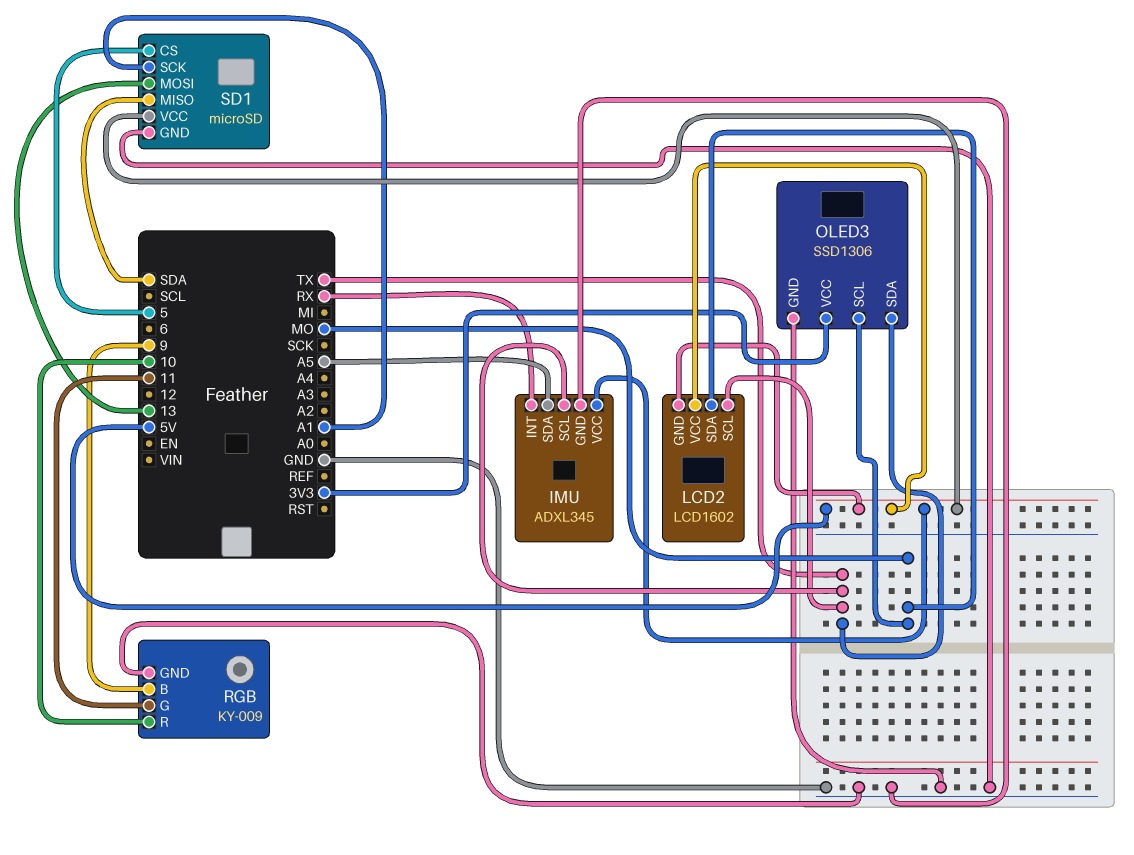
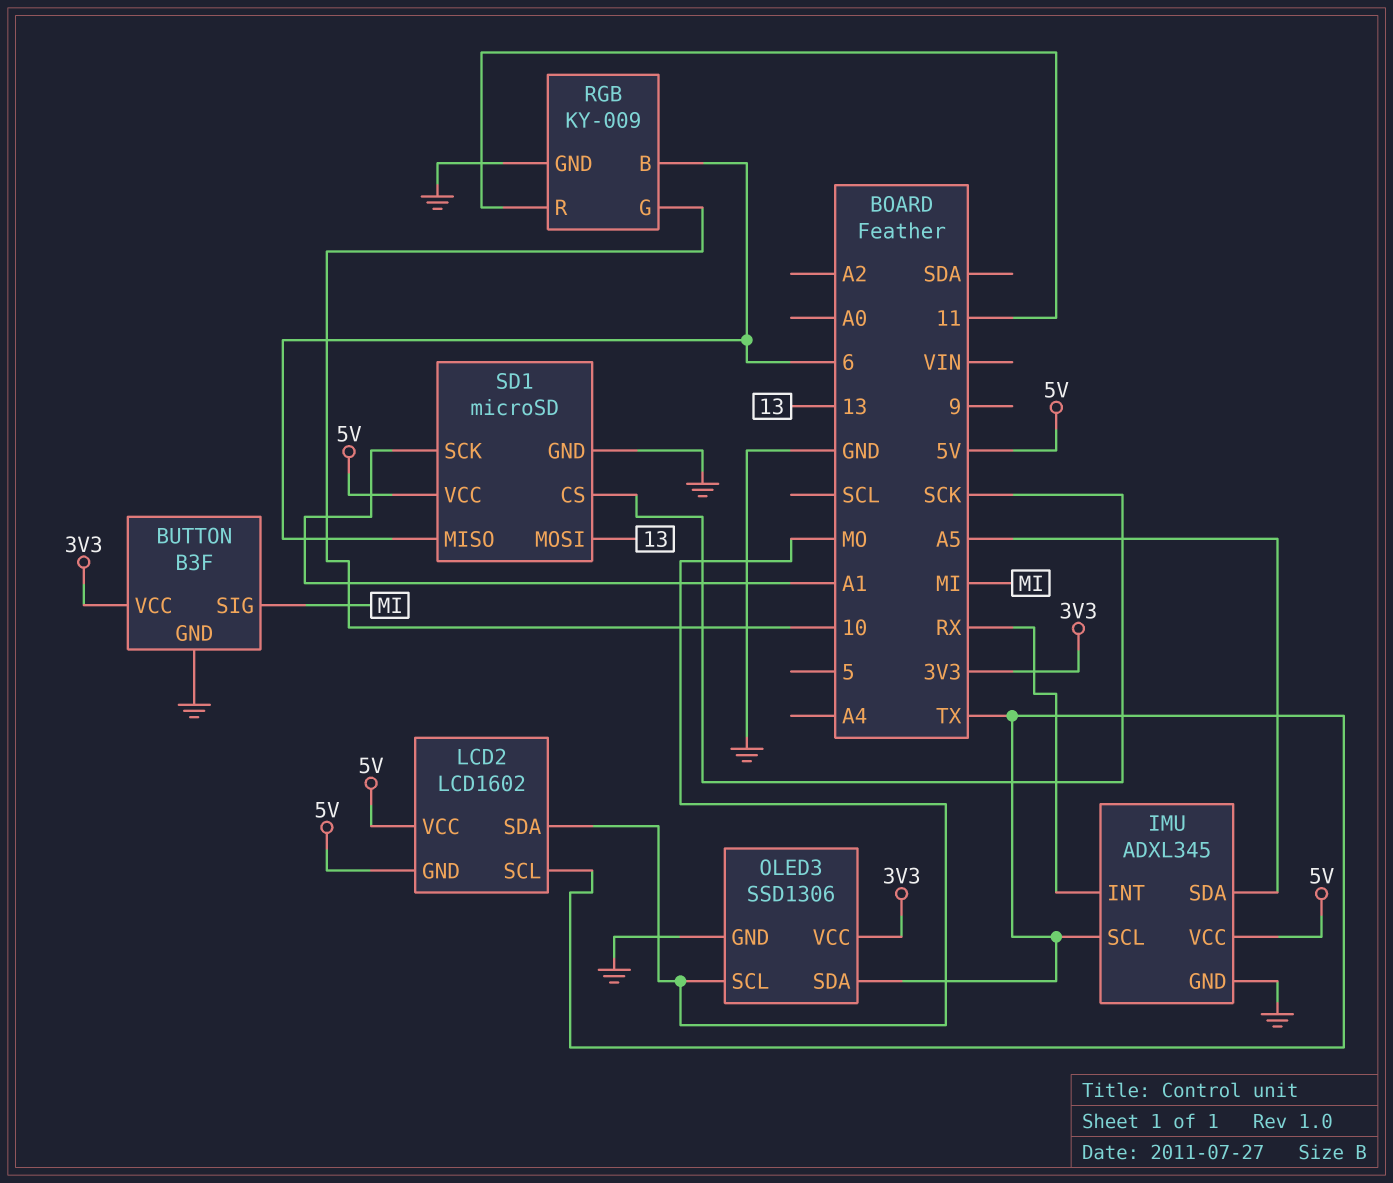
BUTTON: none -> B3F
BUTTON pin GND: none -> GND
BUTTON pin SIG: none -> MI
BUTTON pin VCC: none -> 3V3
RGB pin B: 9 -> 6
RGB pin G: 11 -> 10
RGB pin R: 10 -> 11
SD1 pin CS: 5 -> SCK
SD1 pin MISO: SDA -> 6

